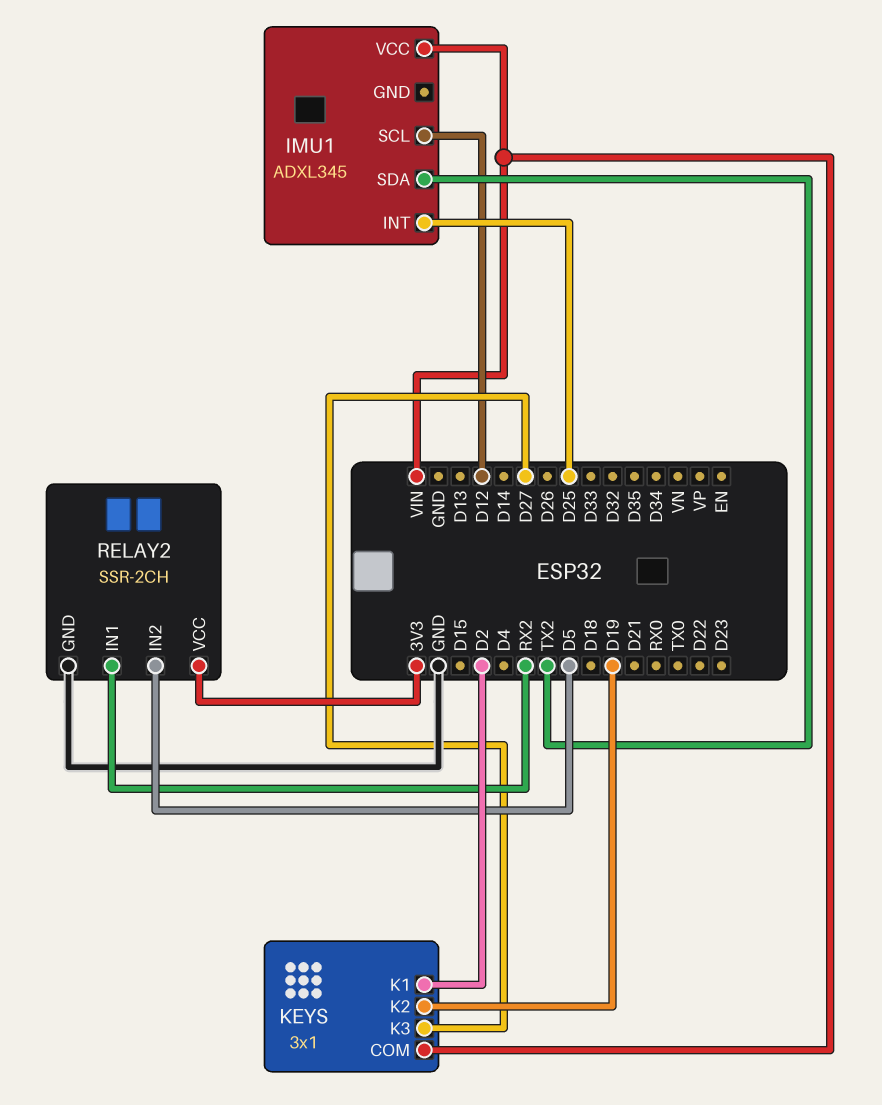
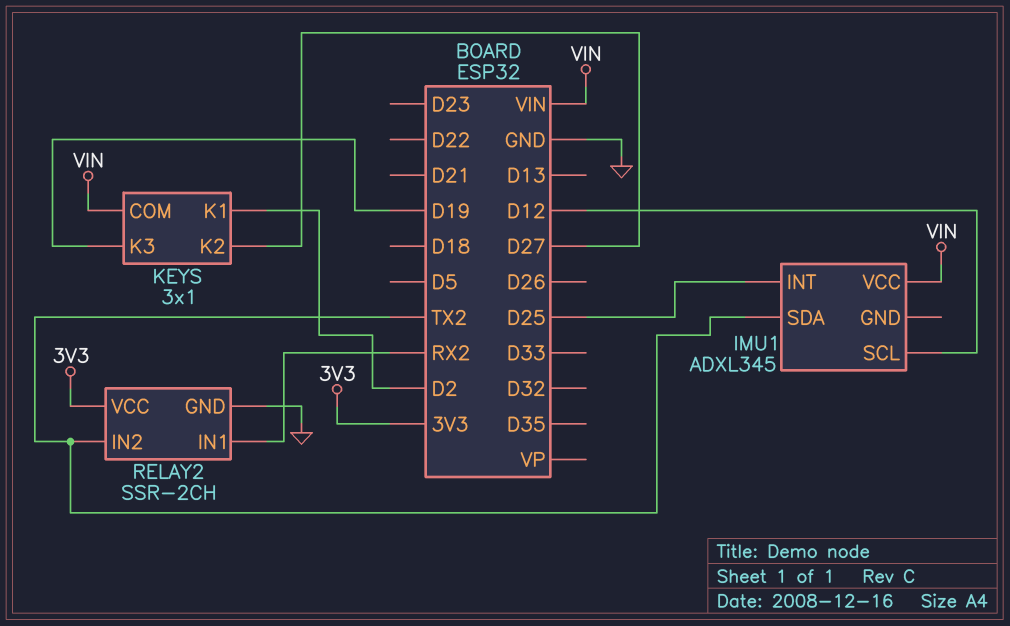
KEYS pin K2: D19 -> D27
KEYS pin K3: D27 -> D19
RELAY2 pin IN2: D5 -> TX2

